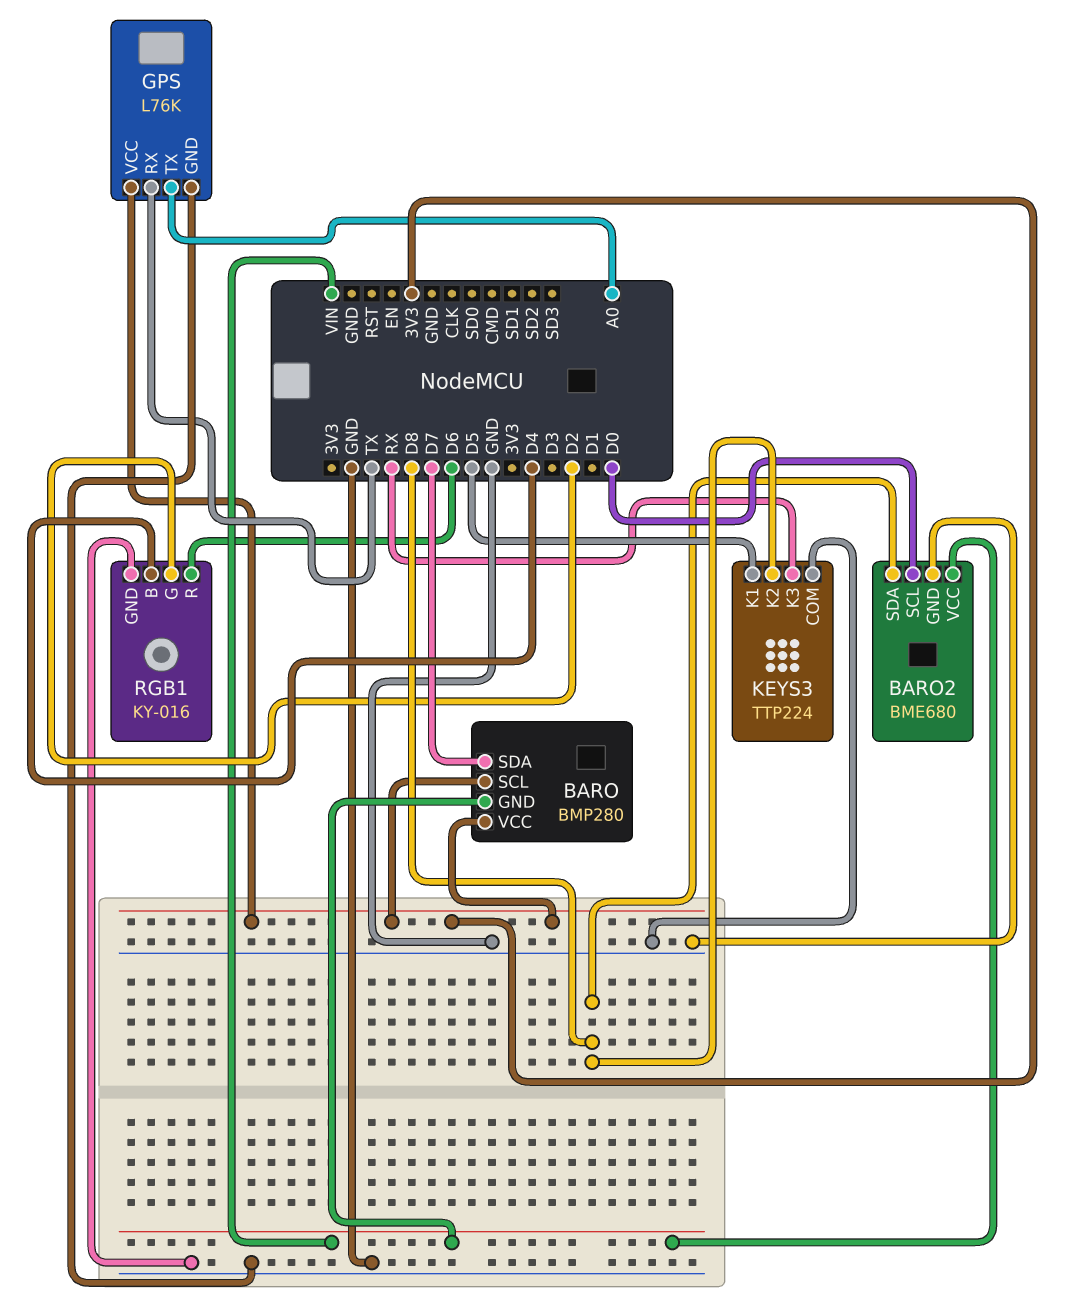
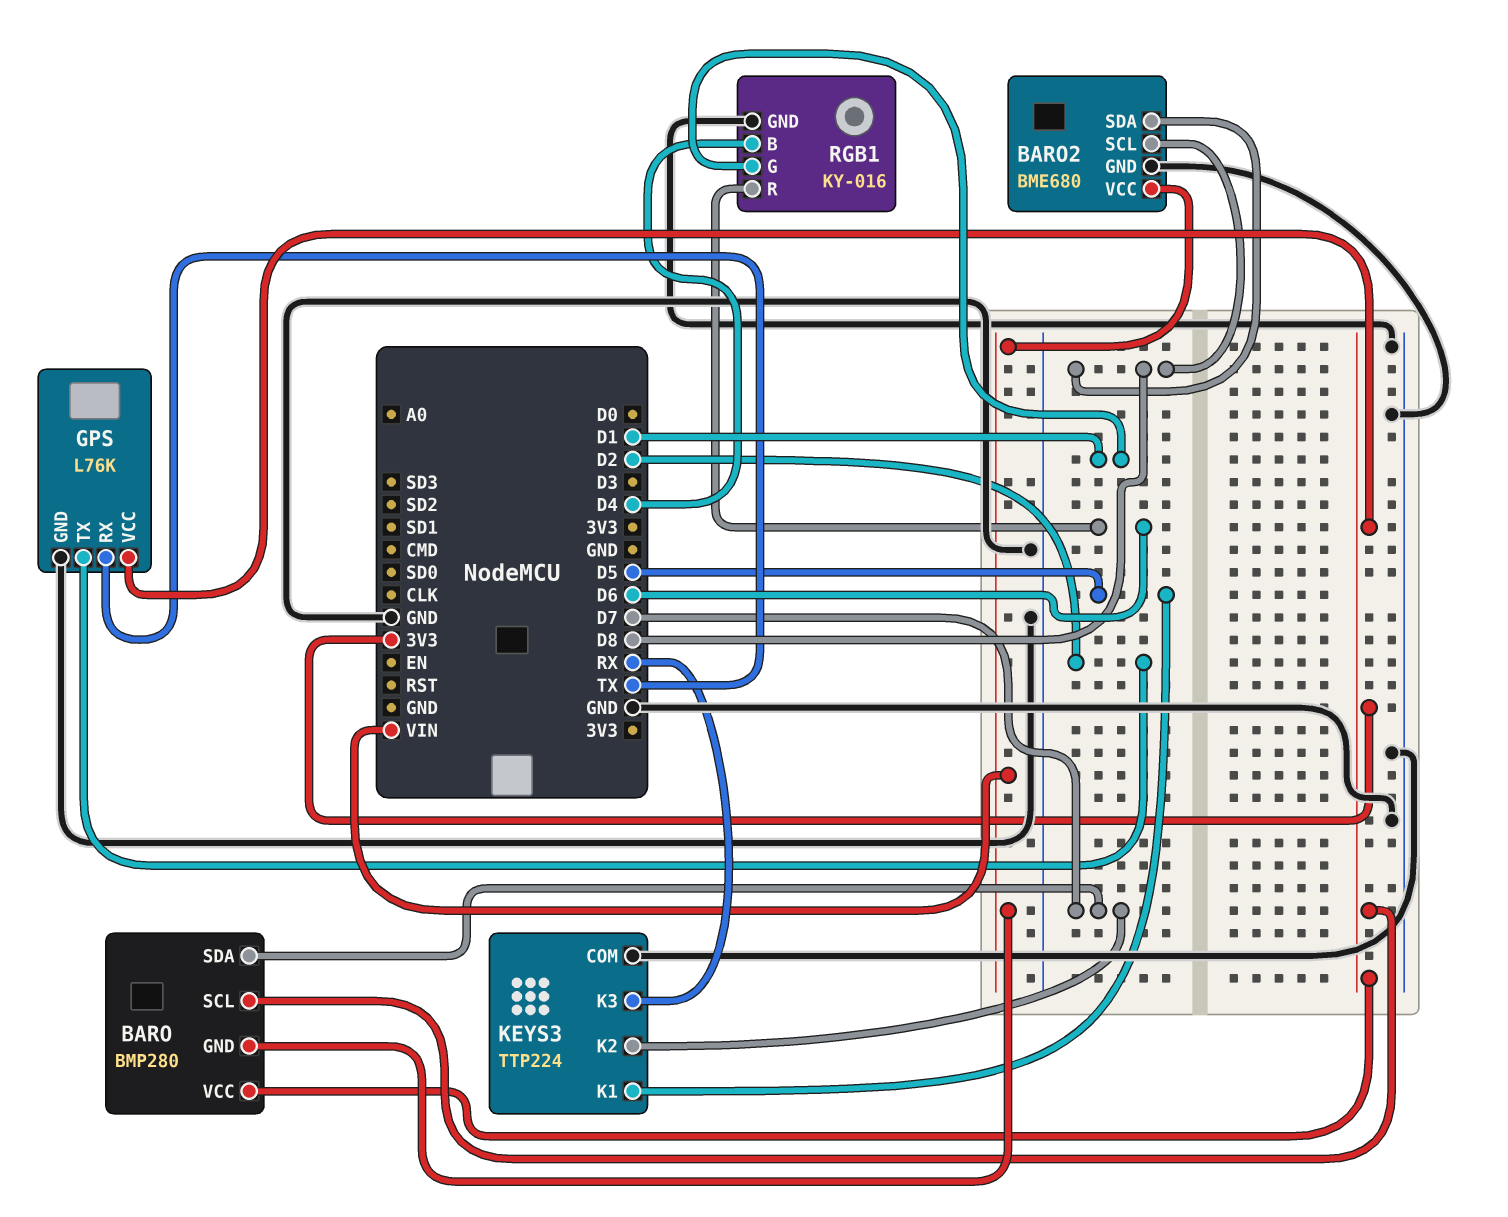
BARO2 pin SCL: D0 -> D8
GPS pin TX: A0 -> D2
KEYS3 pin K2: D8 -> D7
RGB1 pin G: D2 -> D1

